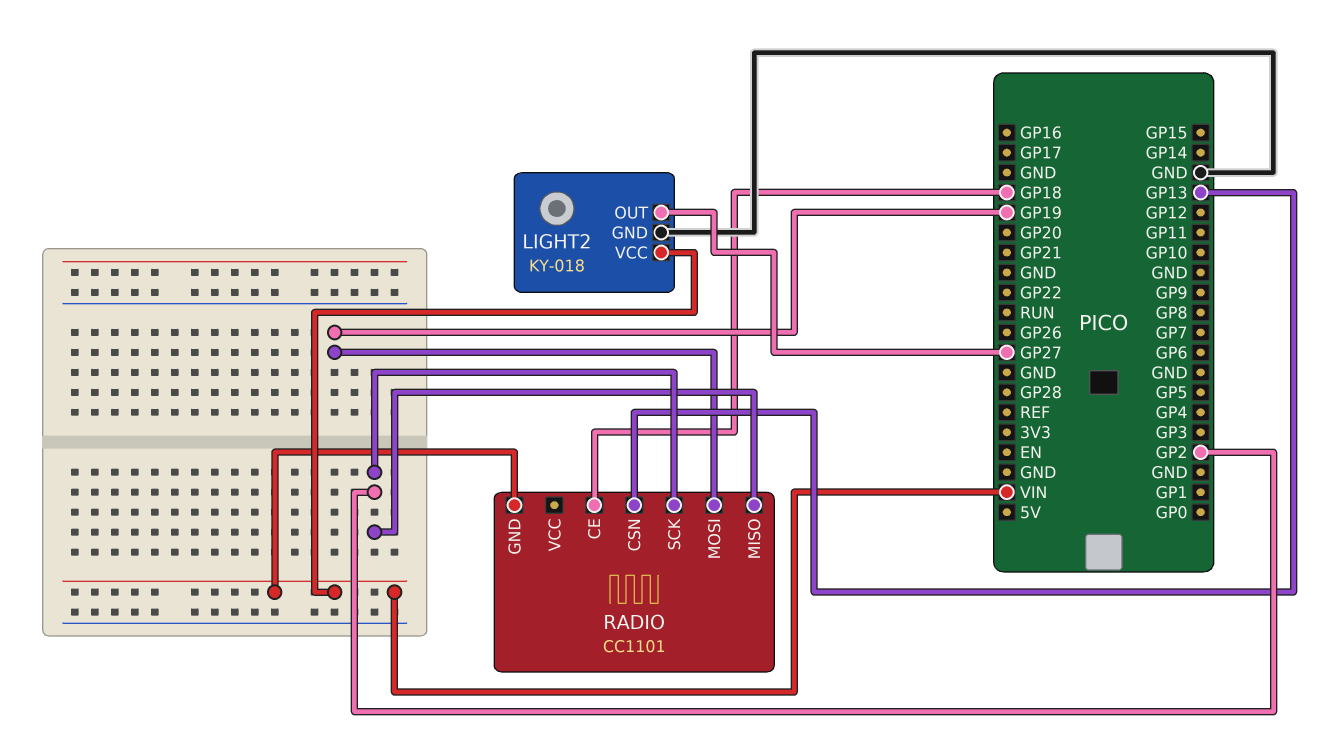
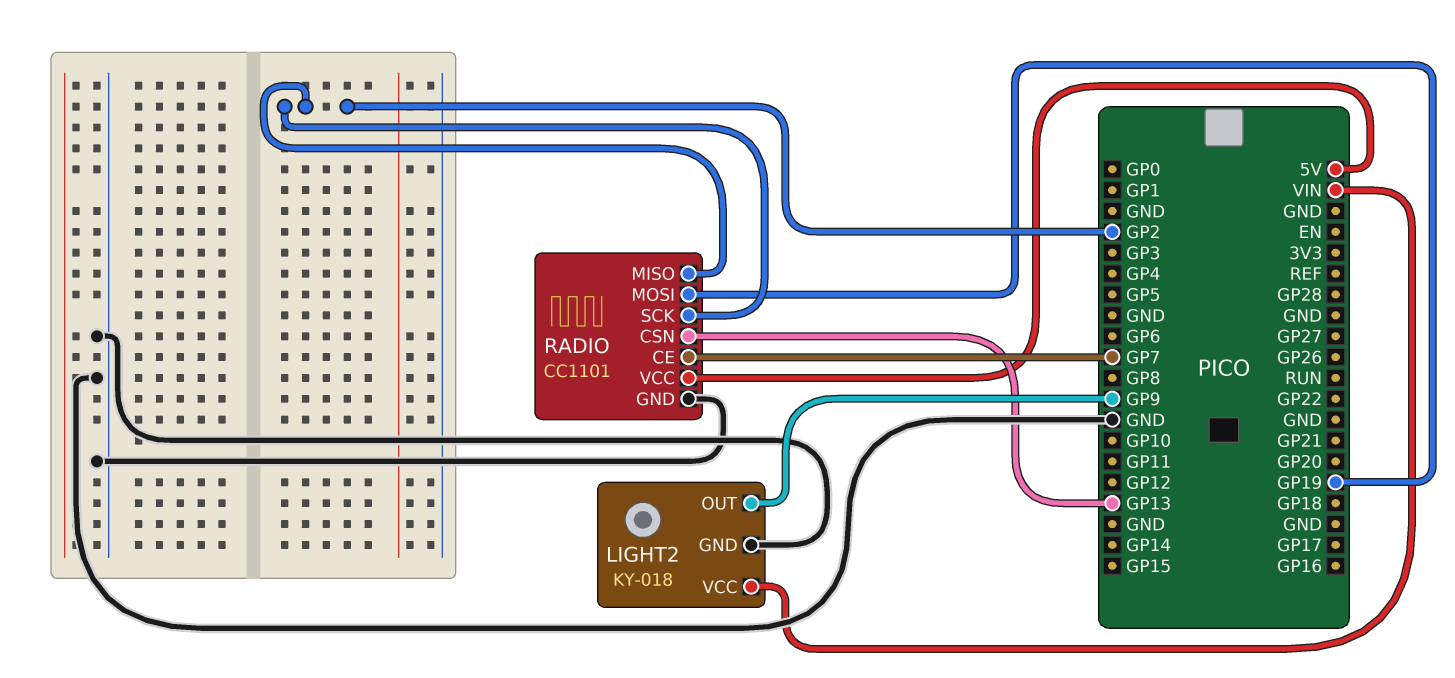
LIGHT2 pin OUT: GP27 -> GP9
RADIO pin CE: GP18 -> GP7
RADIO pin GND: VIN -> GND
RADIO pin VCC: none -> 5V

